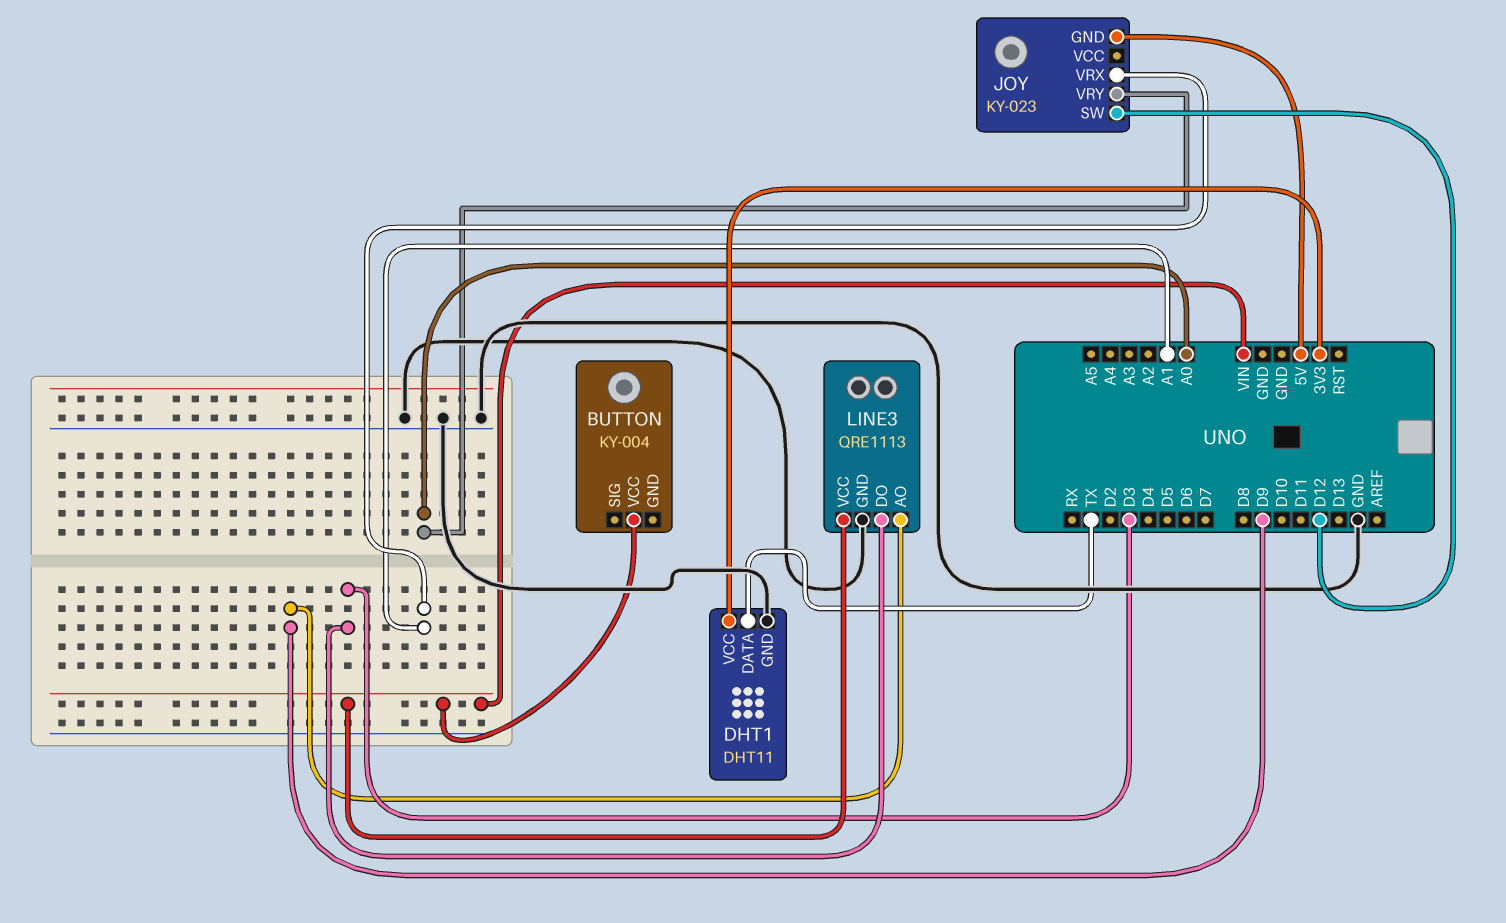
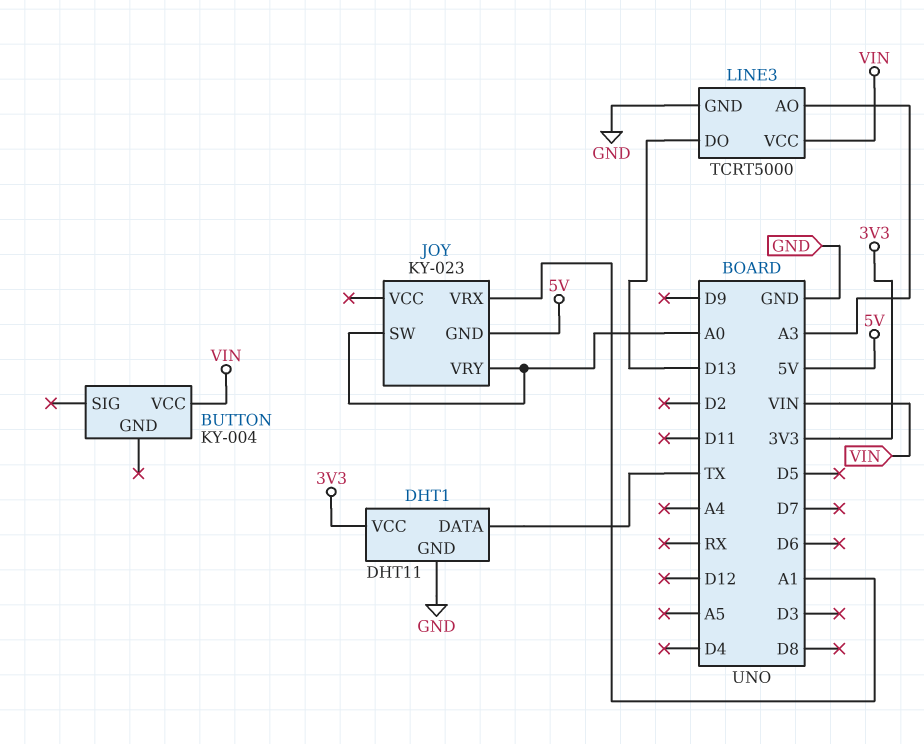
JOY pin SW: D12 -> A0
LINE3: QRE1113 -> TCRT5000
LINE3 pin AO: D9 -> A3
LINE3 pin DO: D3 -> D13

